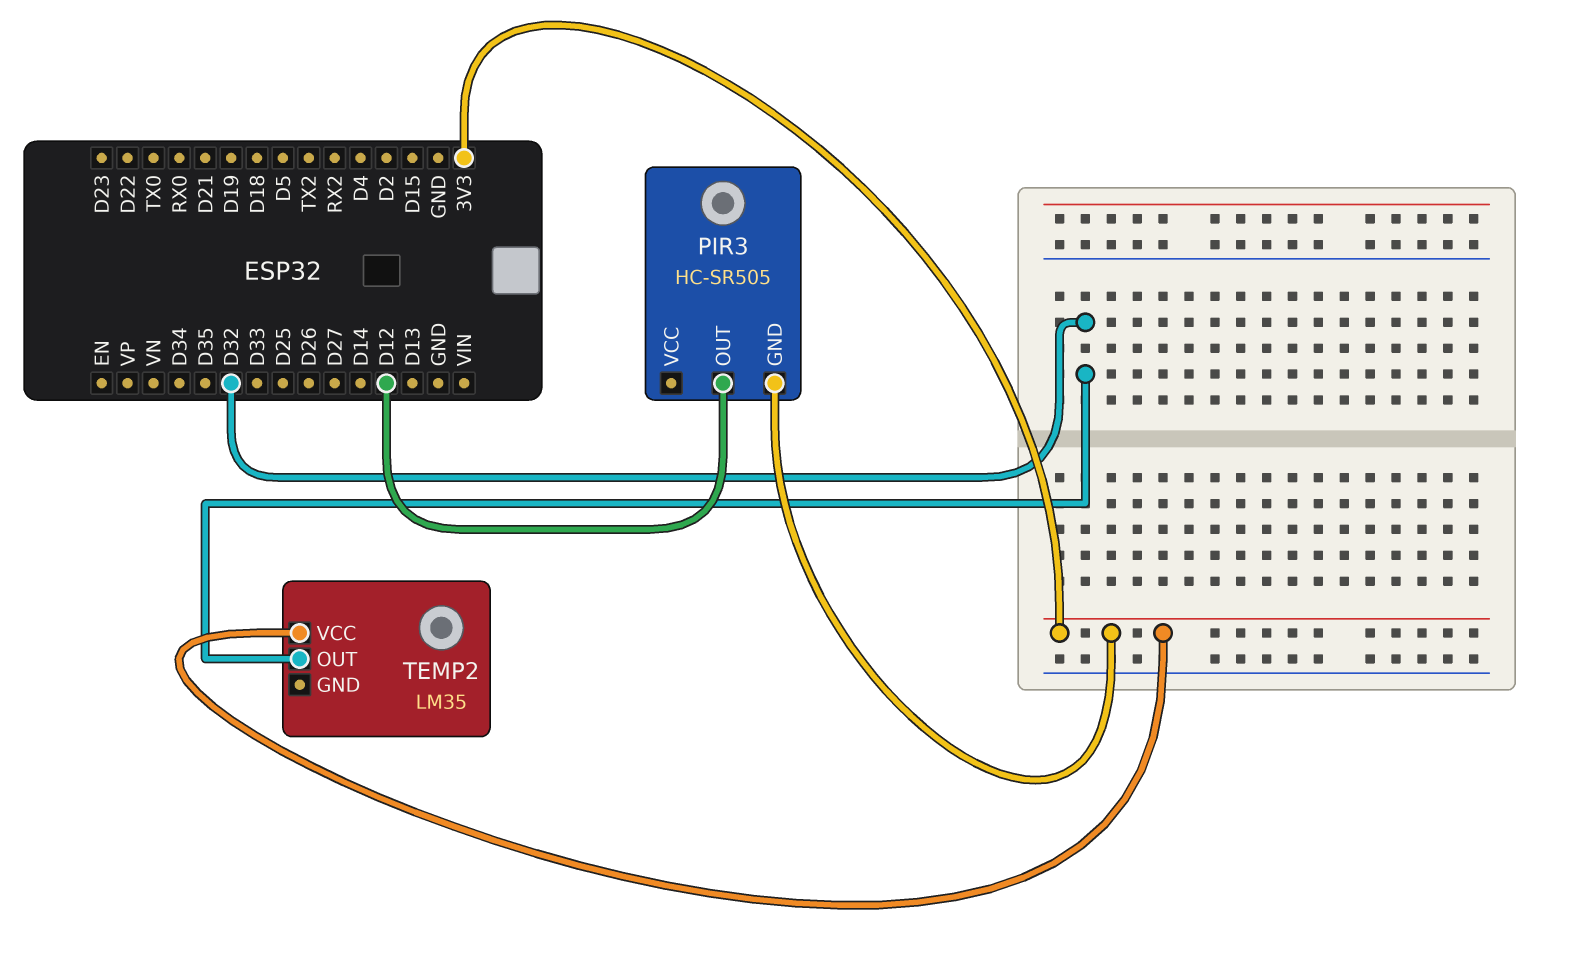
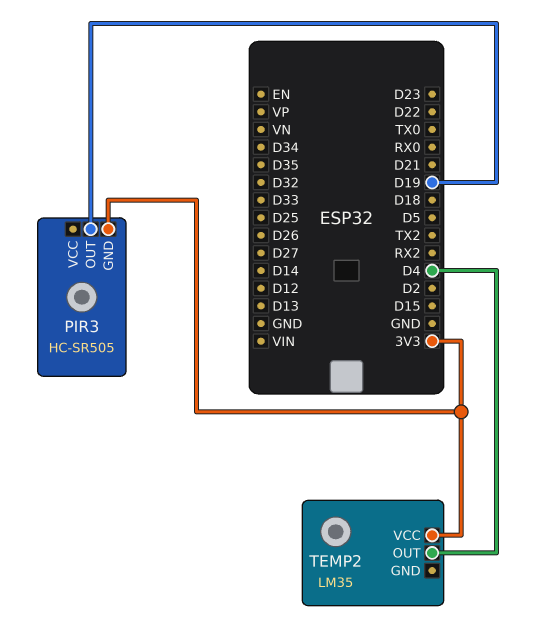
PIR3 pin OUT: D12 -> D19
TEMP2 pin OUT: D32 -> D4

